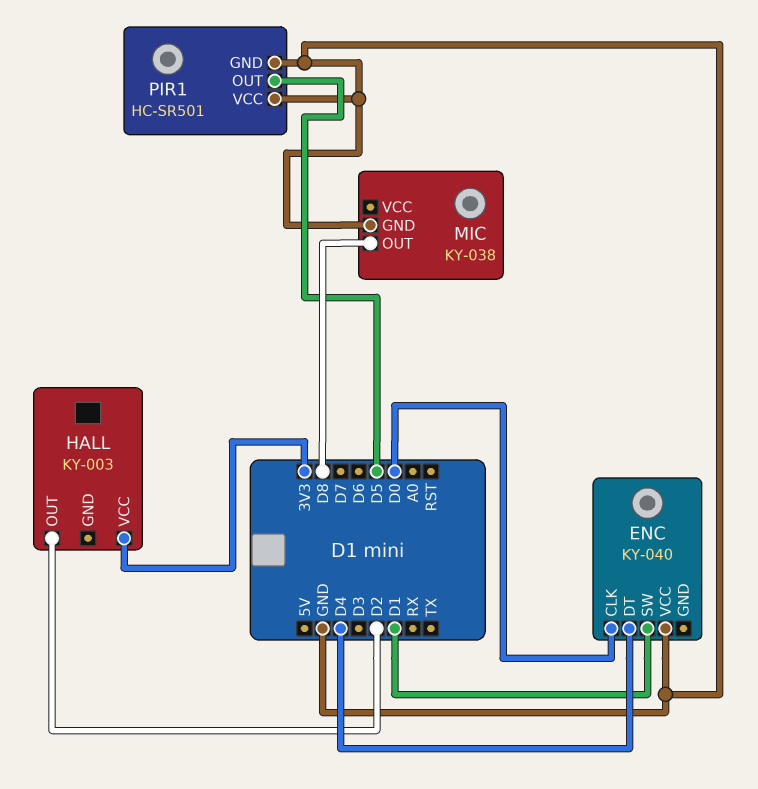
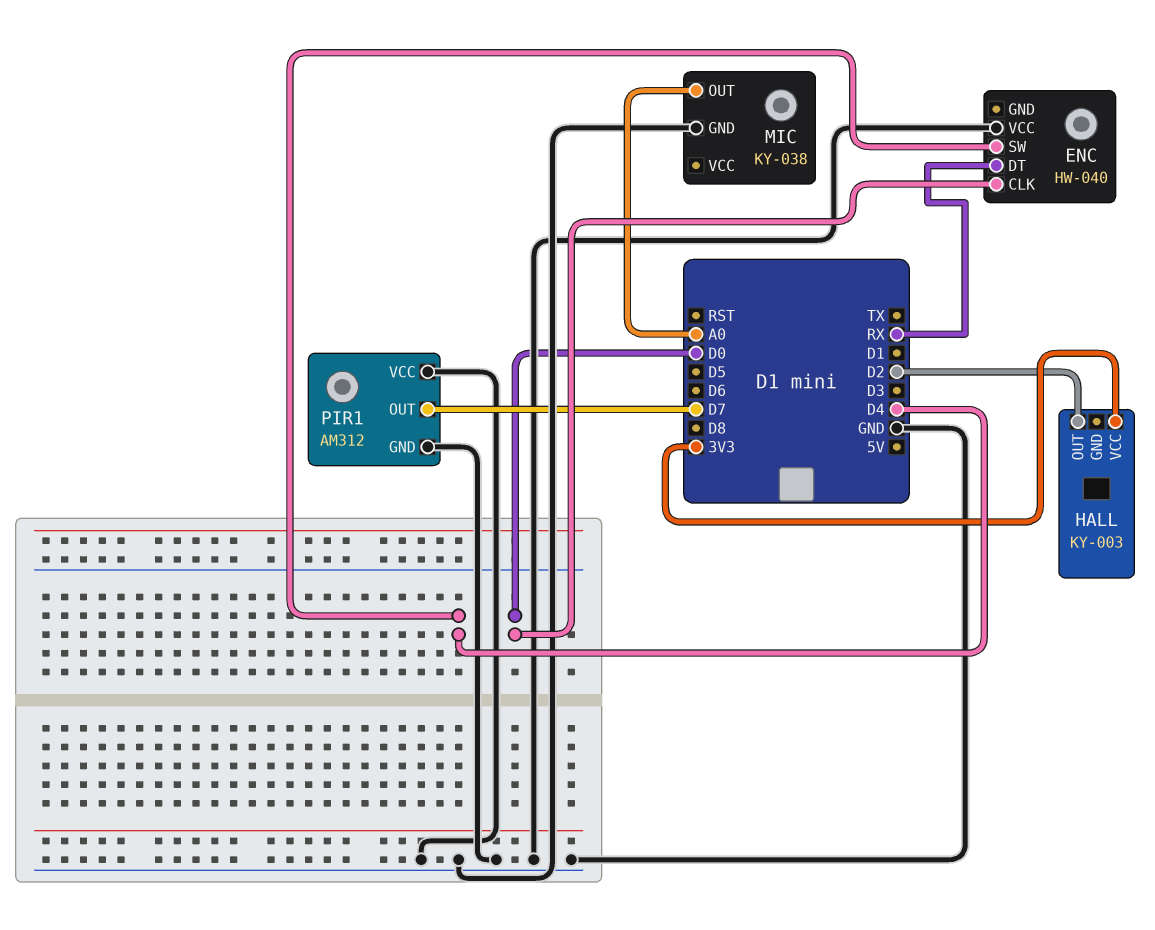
ENC: KY-040 -> HW-040
ENC pin DT: D4 -> RX
ENC pin SW: D1 -> D4
MIC pin OUT: D8 -> A0
PIR1: HC-SR501 -> AM312
PIR1 pin OUT: D5 -> D7

